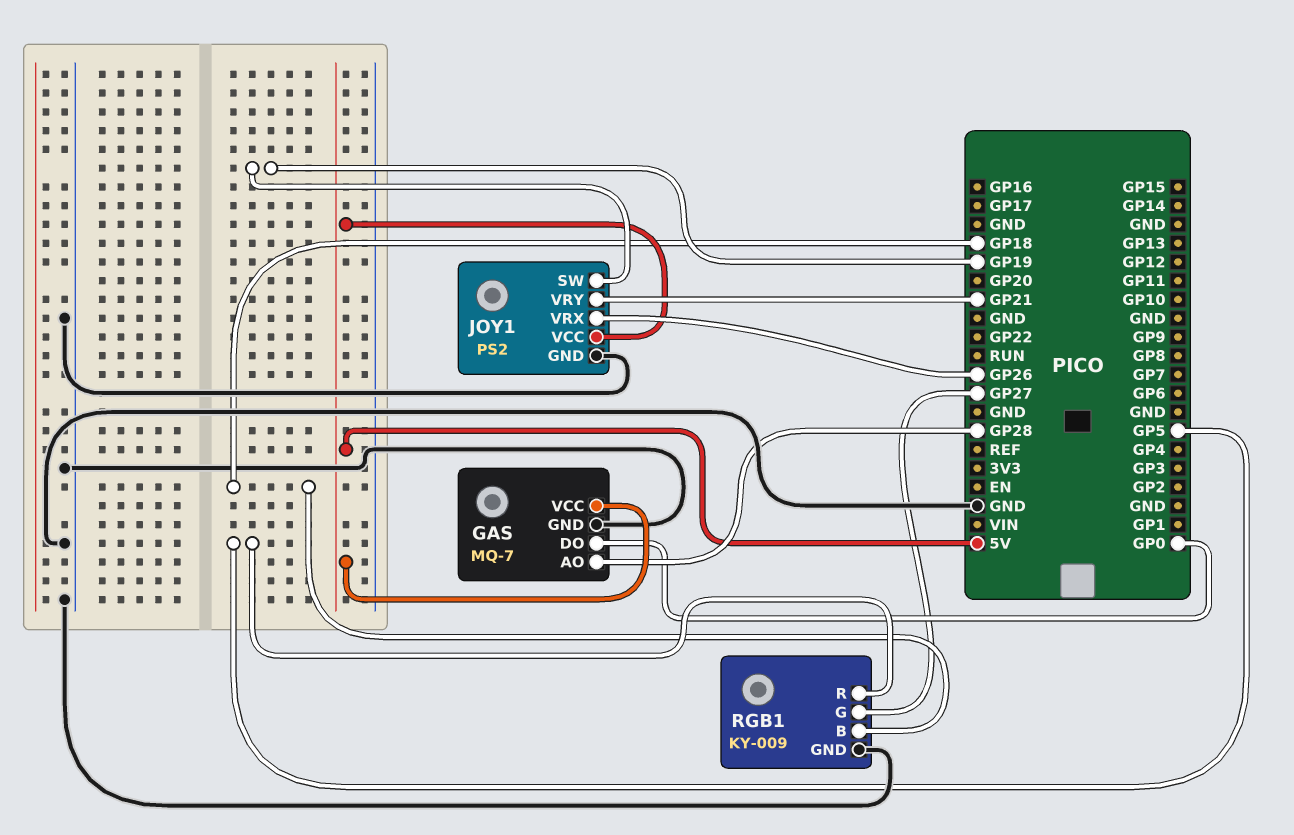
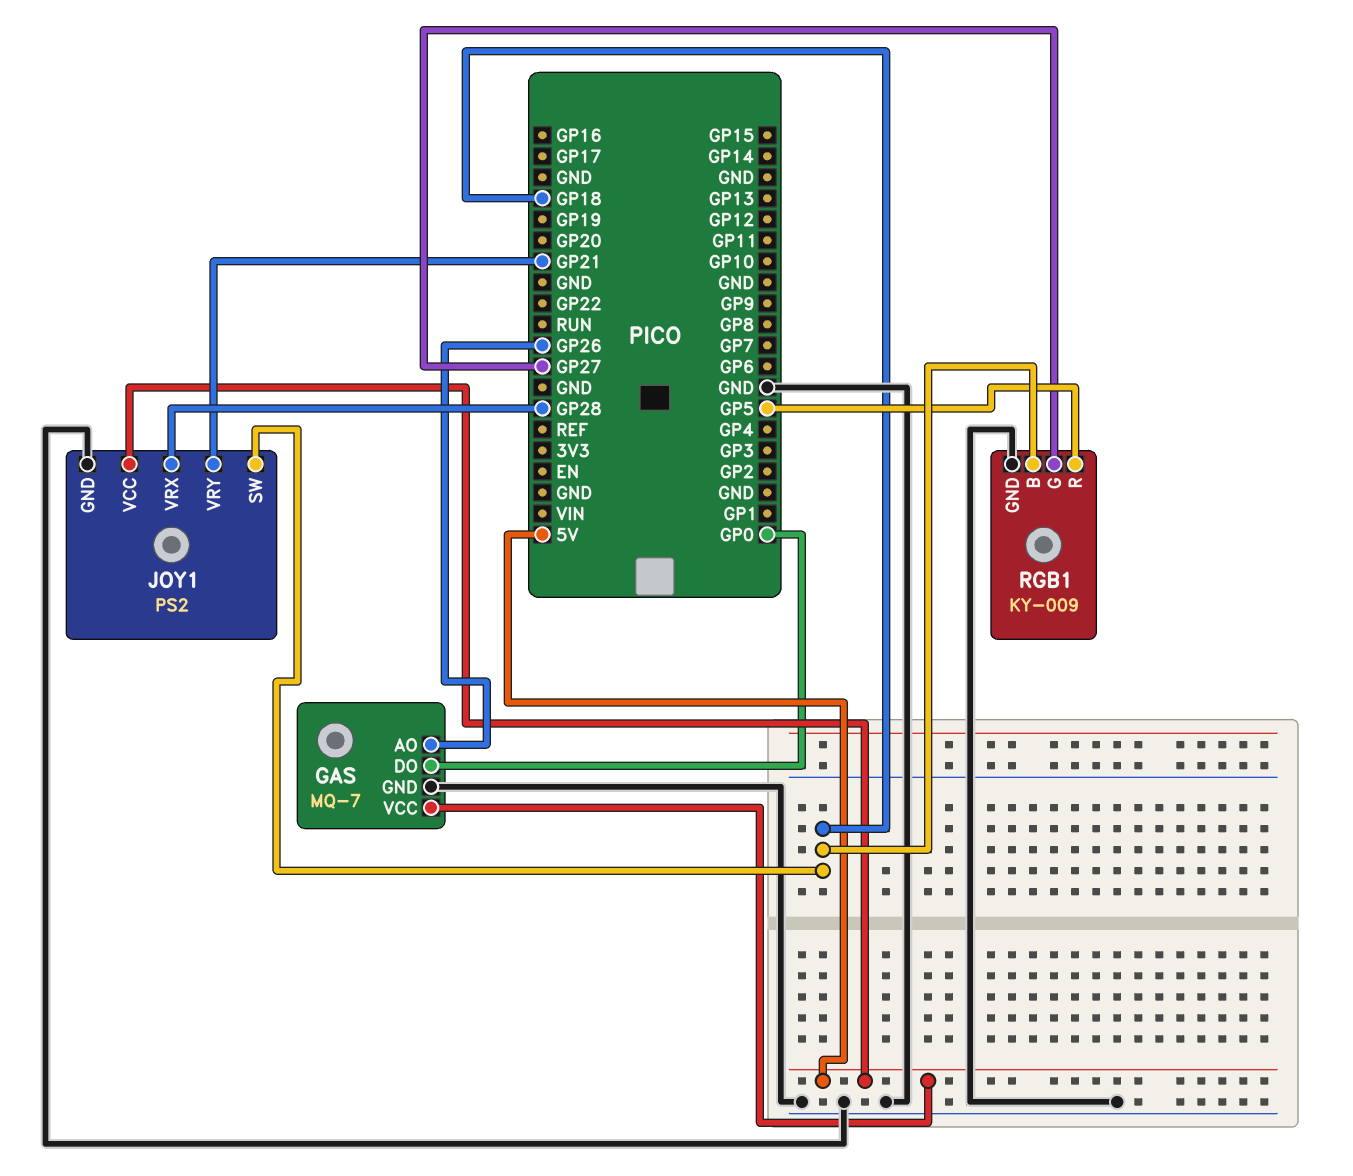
GAS pin AO: GP28 -> GP26
JOY1 pin SW: GP19 -> GP18
JOY1 pin VRX: GP26 -> GP28

